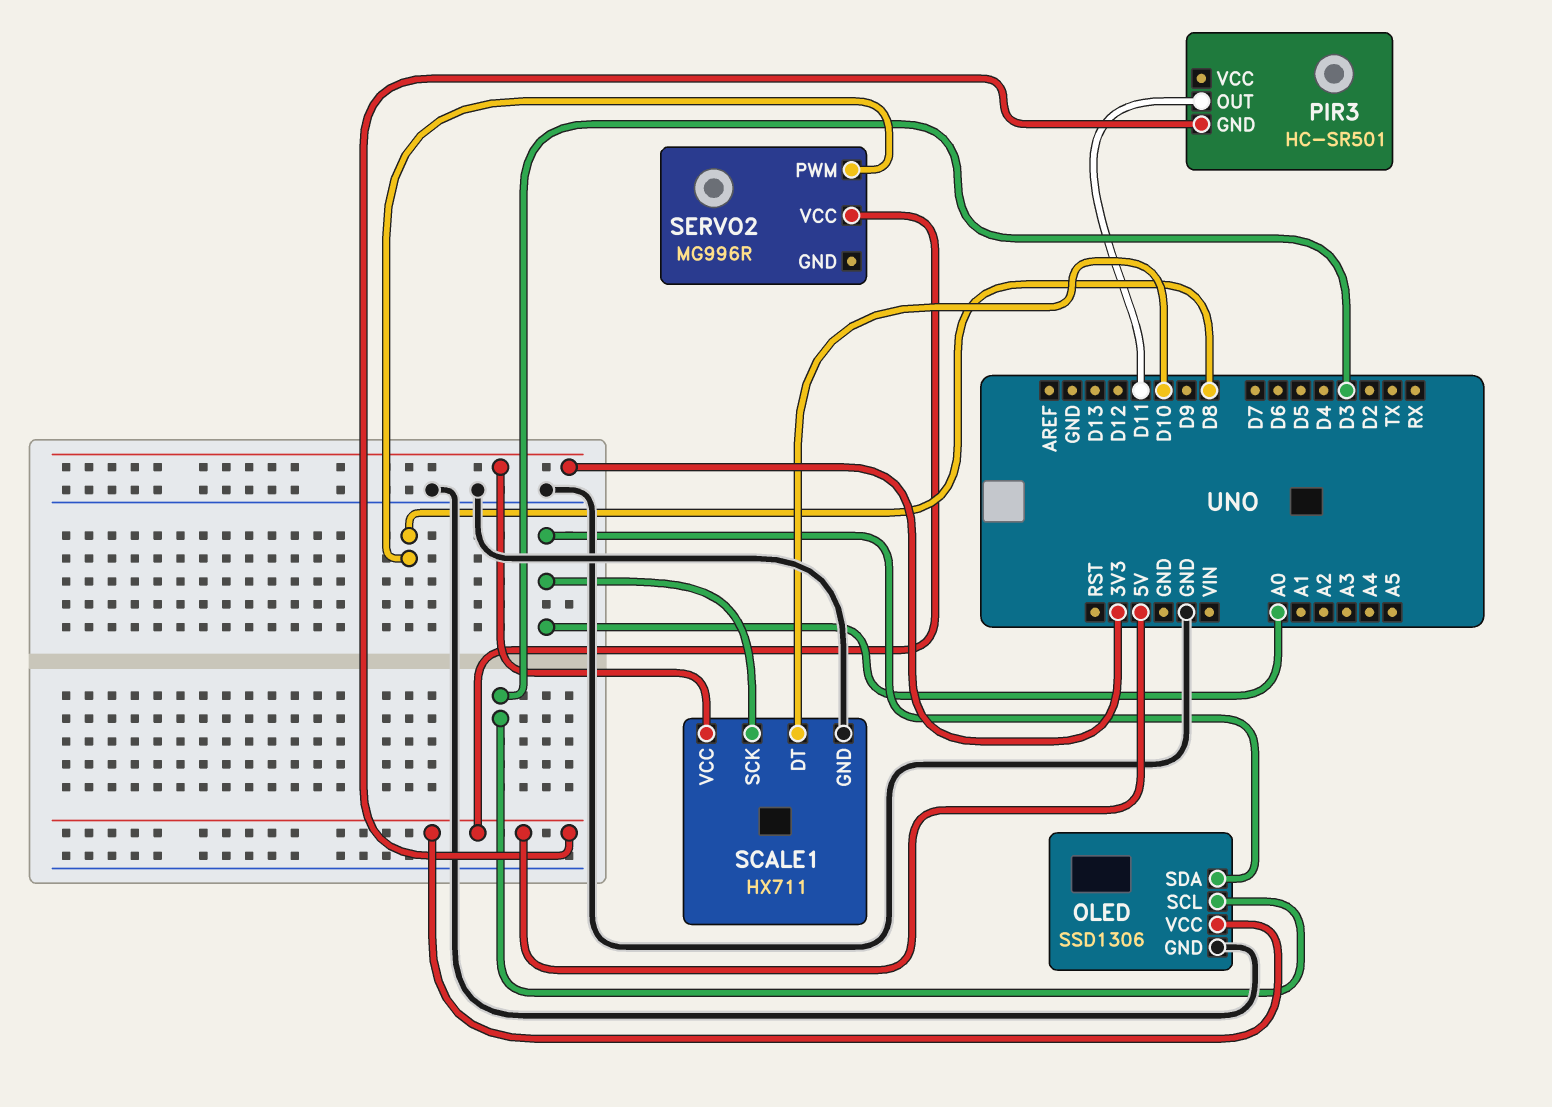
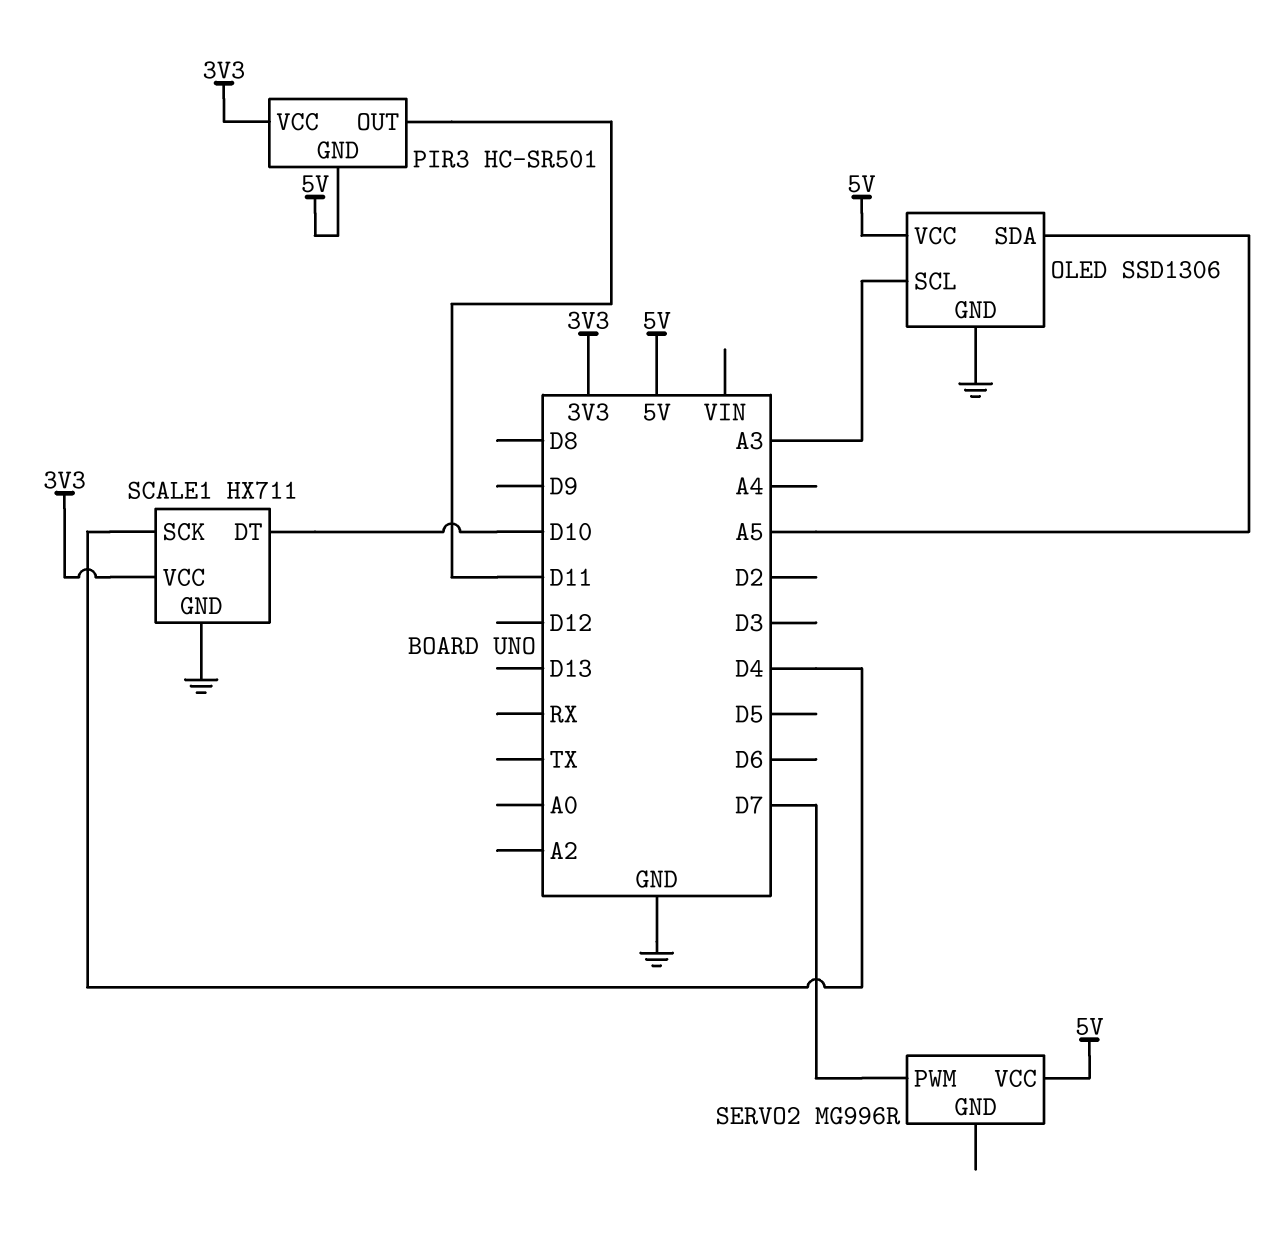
OLED pin SCL: D3 -> A3
OLED pin SDA: A0 -> A5
PIR3 pin VCC: none -> 3V3
SCALE1 pin SCK: A0 -> D4
SERVO2 pin PWM: D8 -> D7

